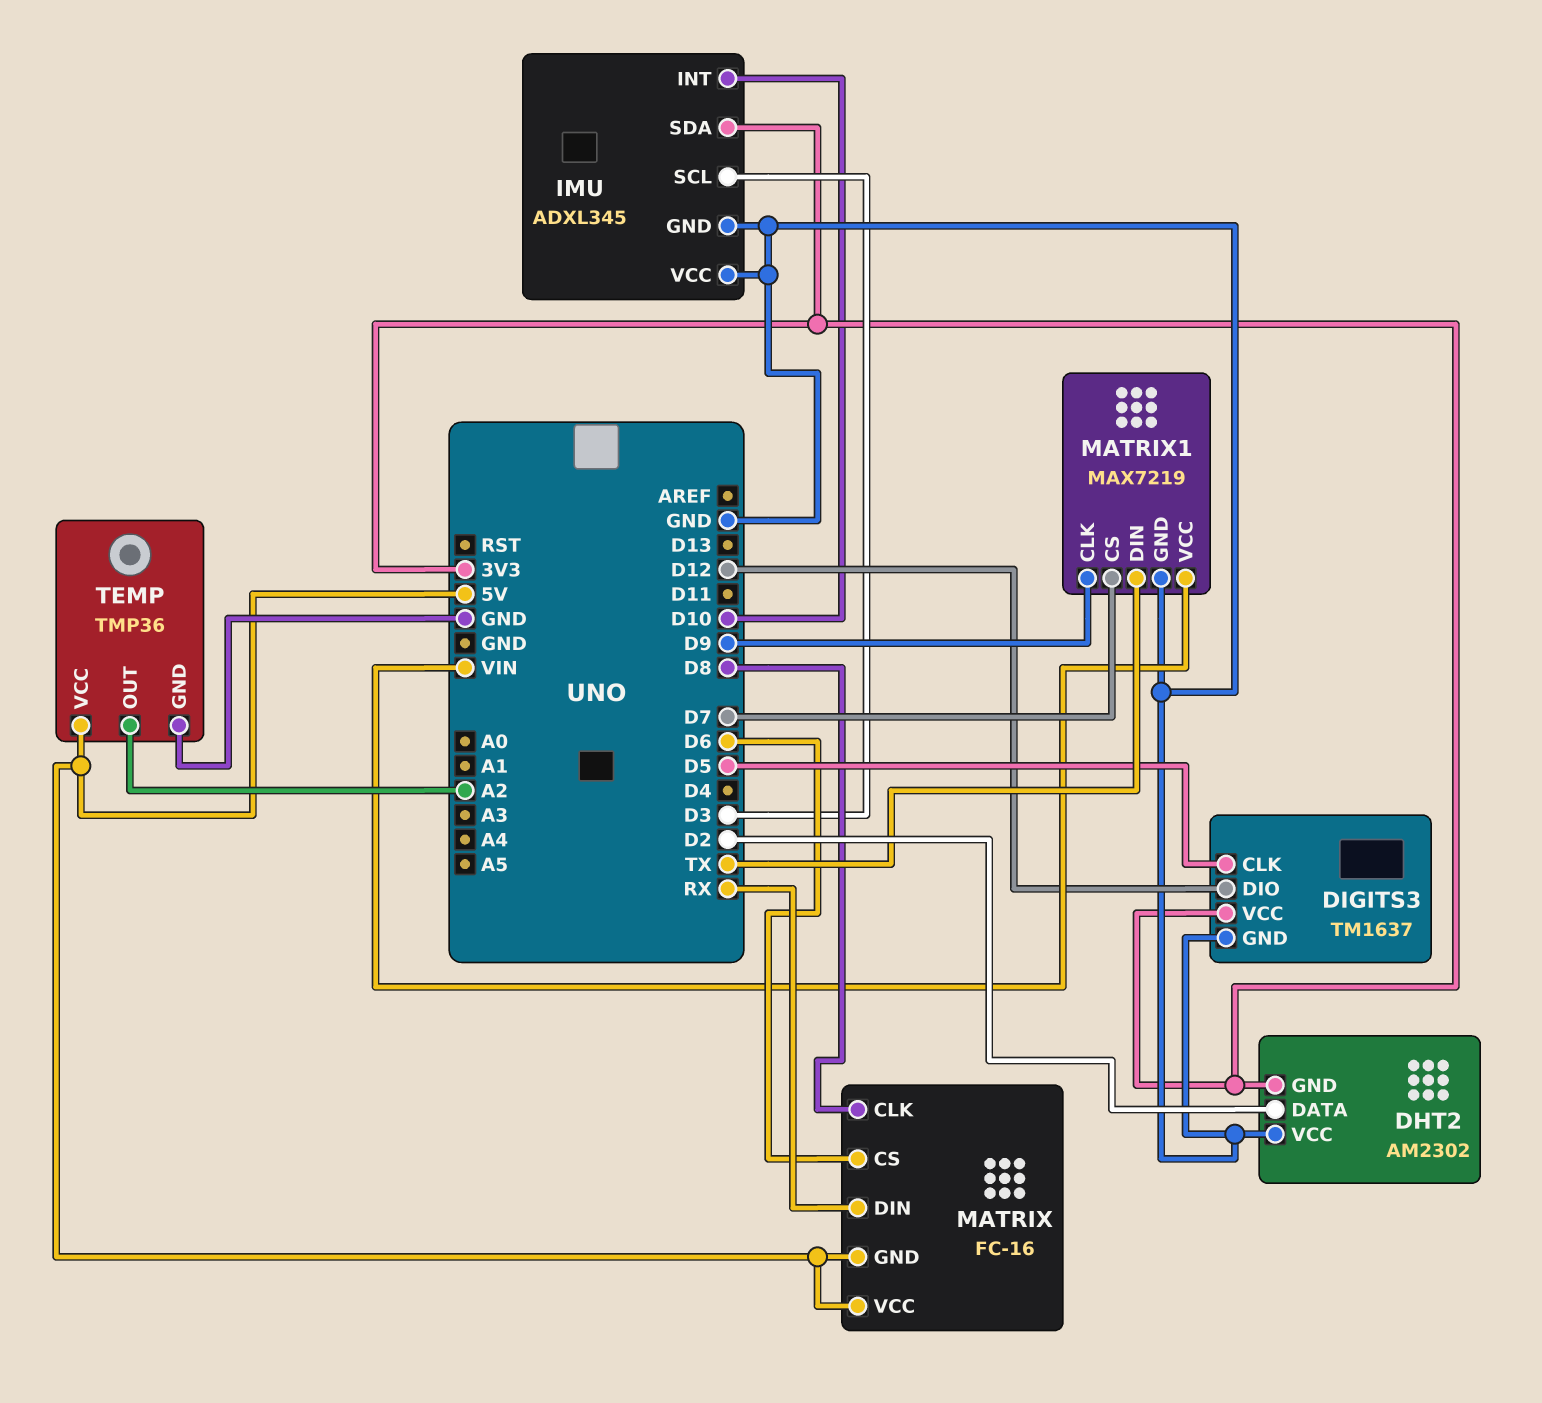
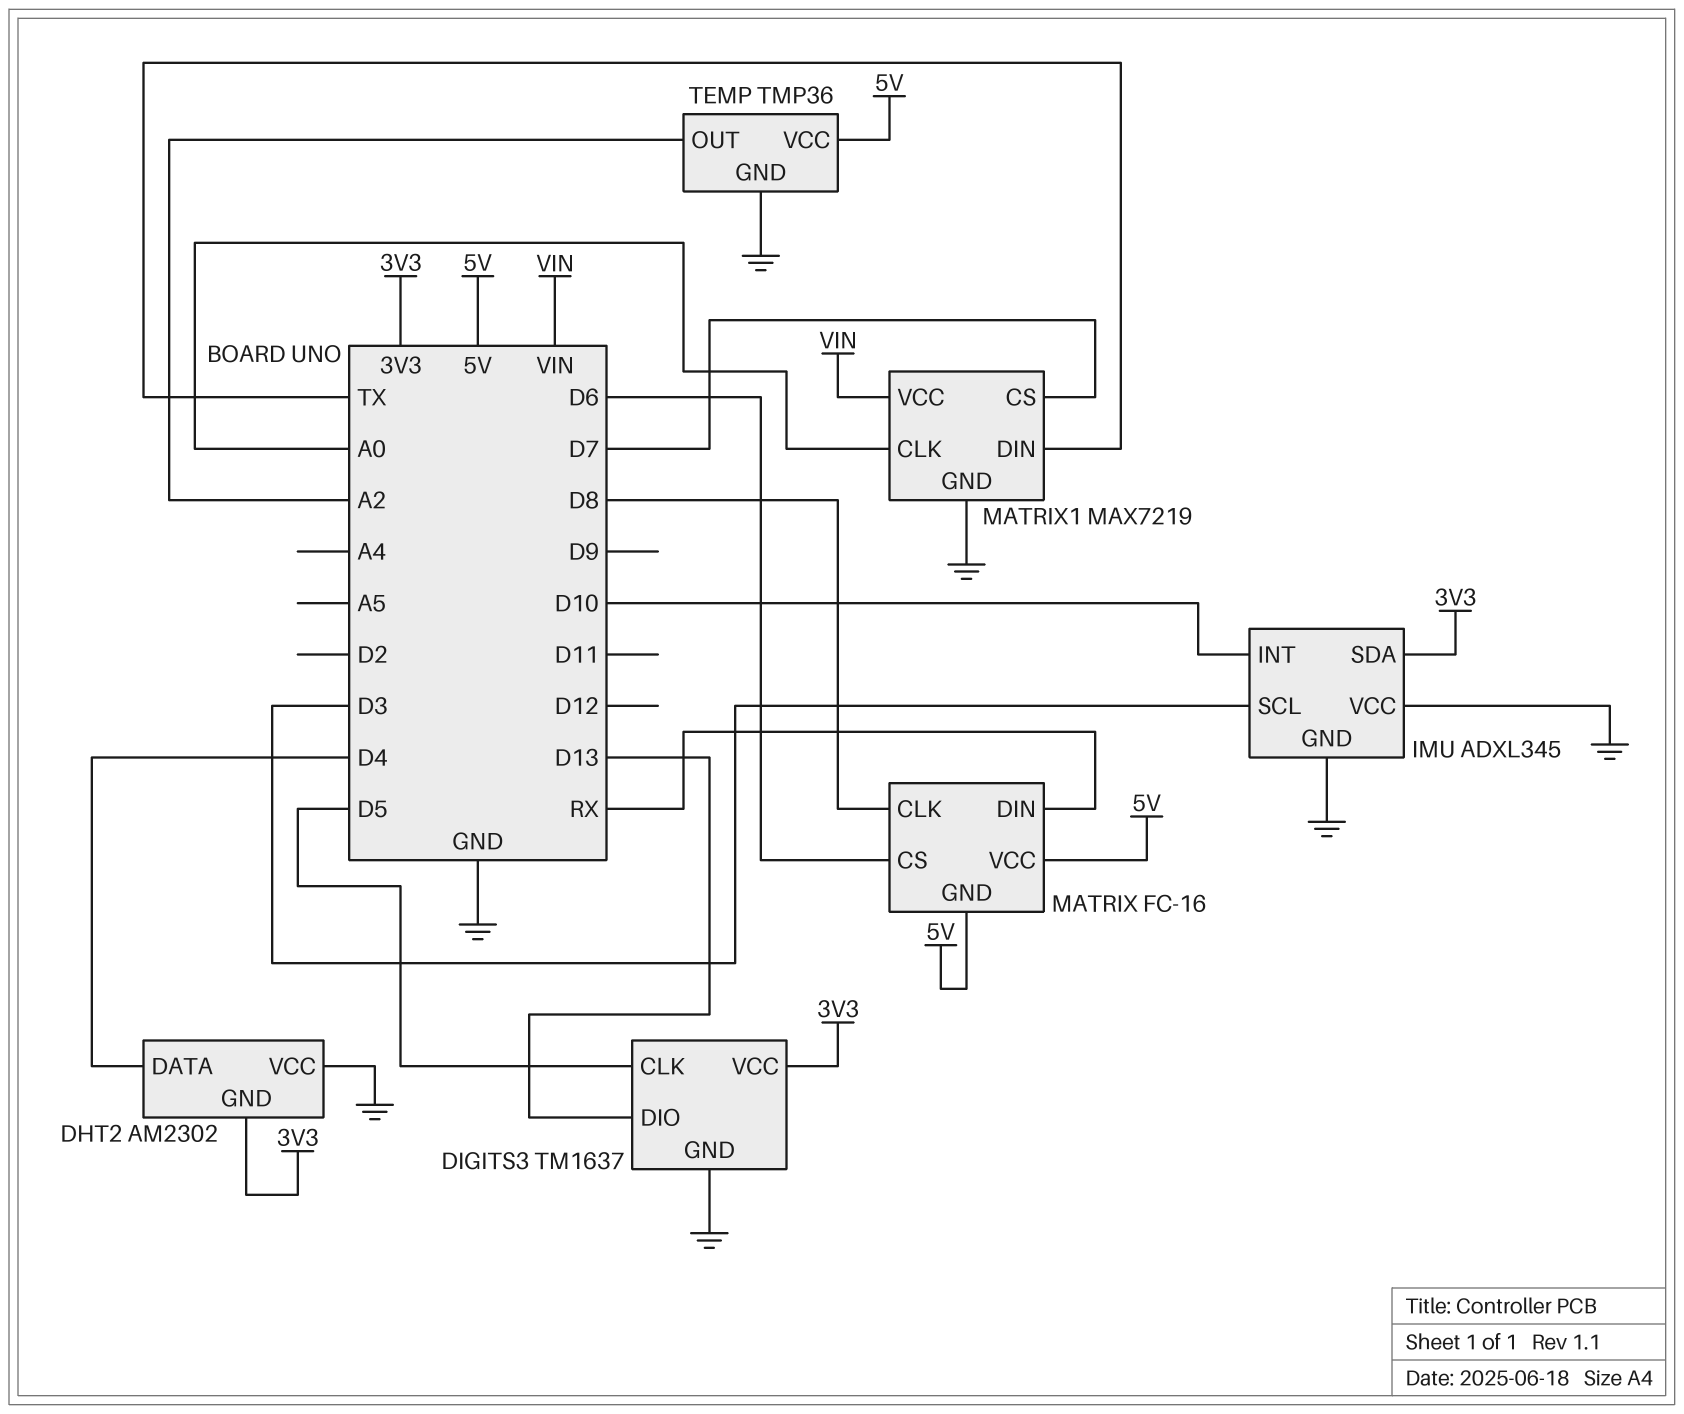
DHT2 pin DATA: D2 -> D4
DIGITS3 pin DIO: D12 -> D13
MATRIX1 pin CLK: D9 -> A0

